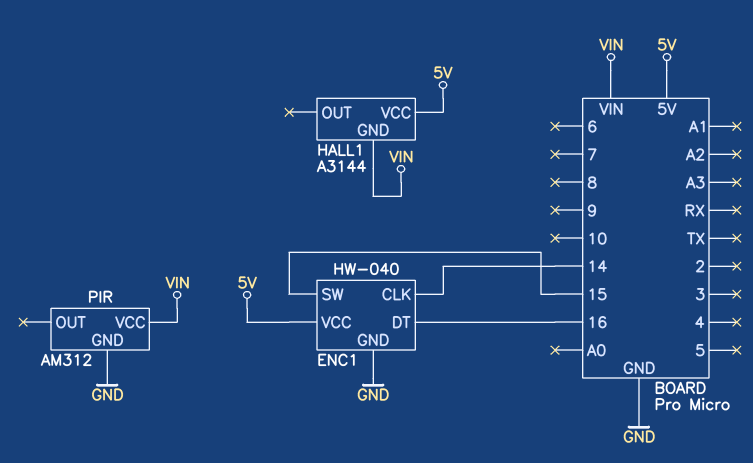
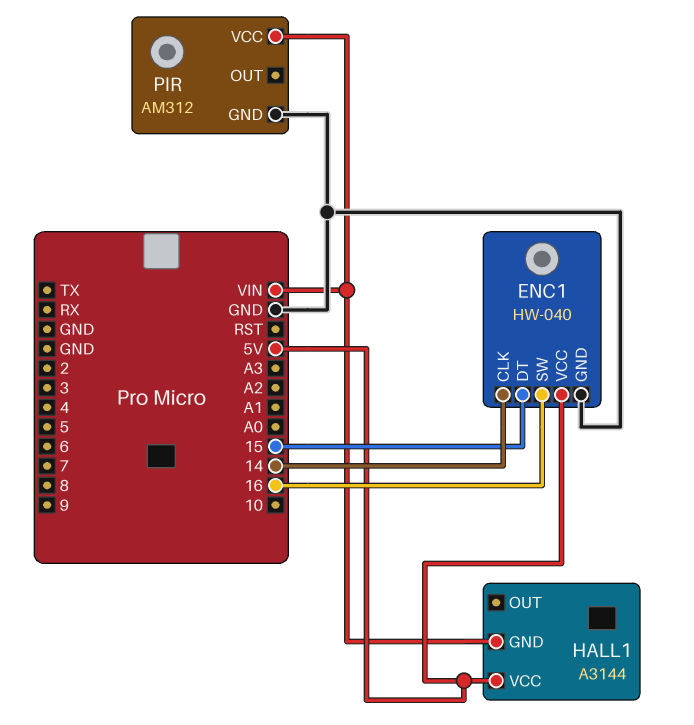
ENC1 pin DT: 16 -> 15
ENC1 pin SW: 15 -> 16

